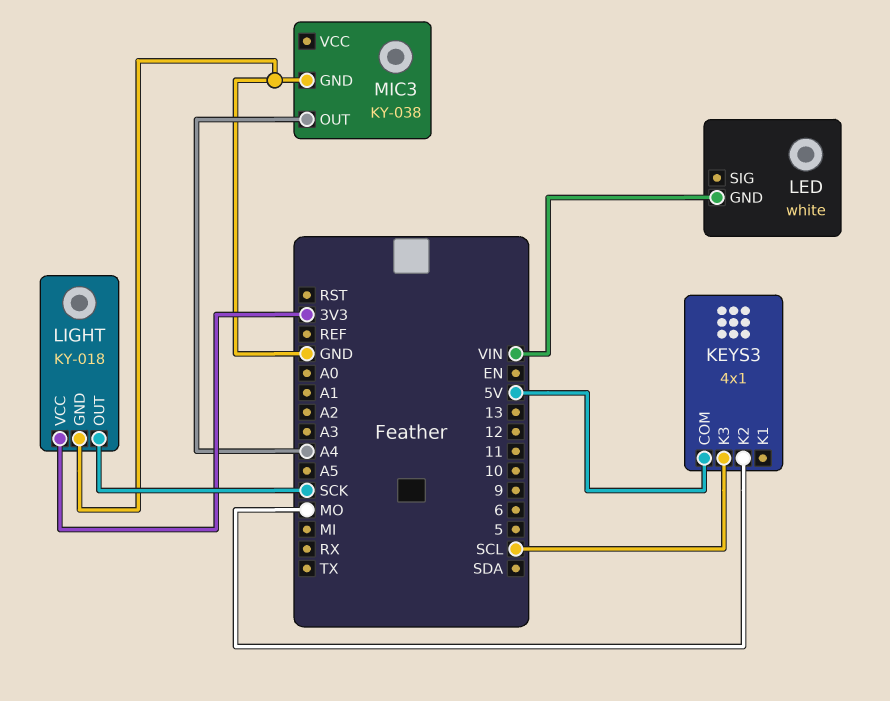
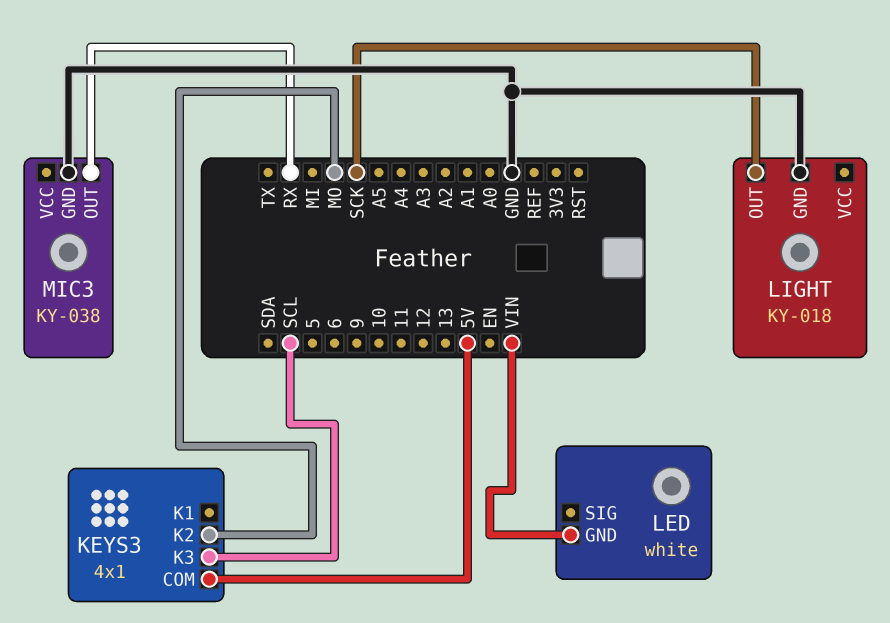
LIGHT pin VCC: 3V3 -> none
MIC3 pin OUT: A4 -> RX

